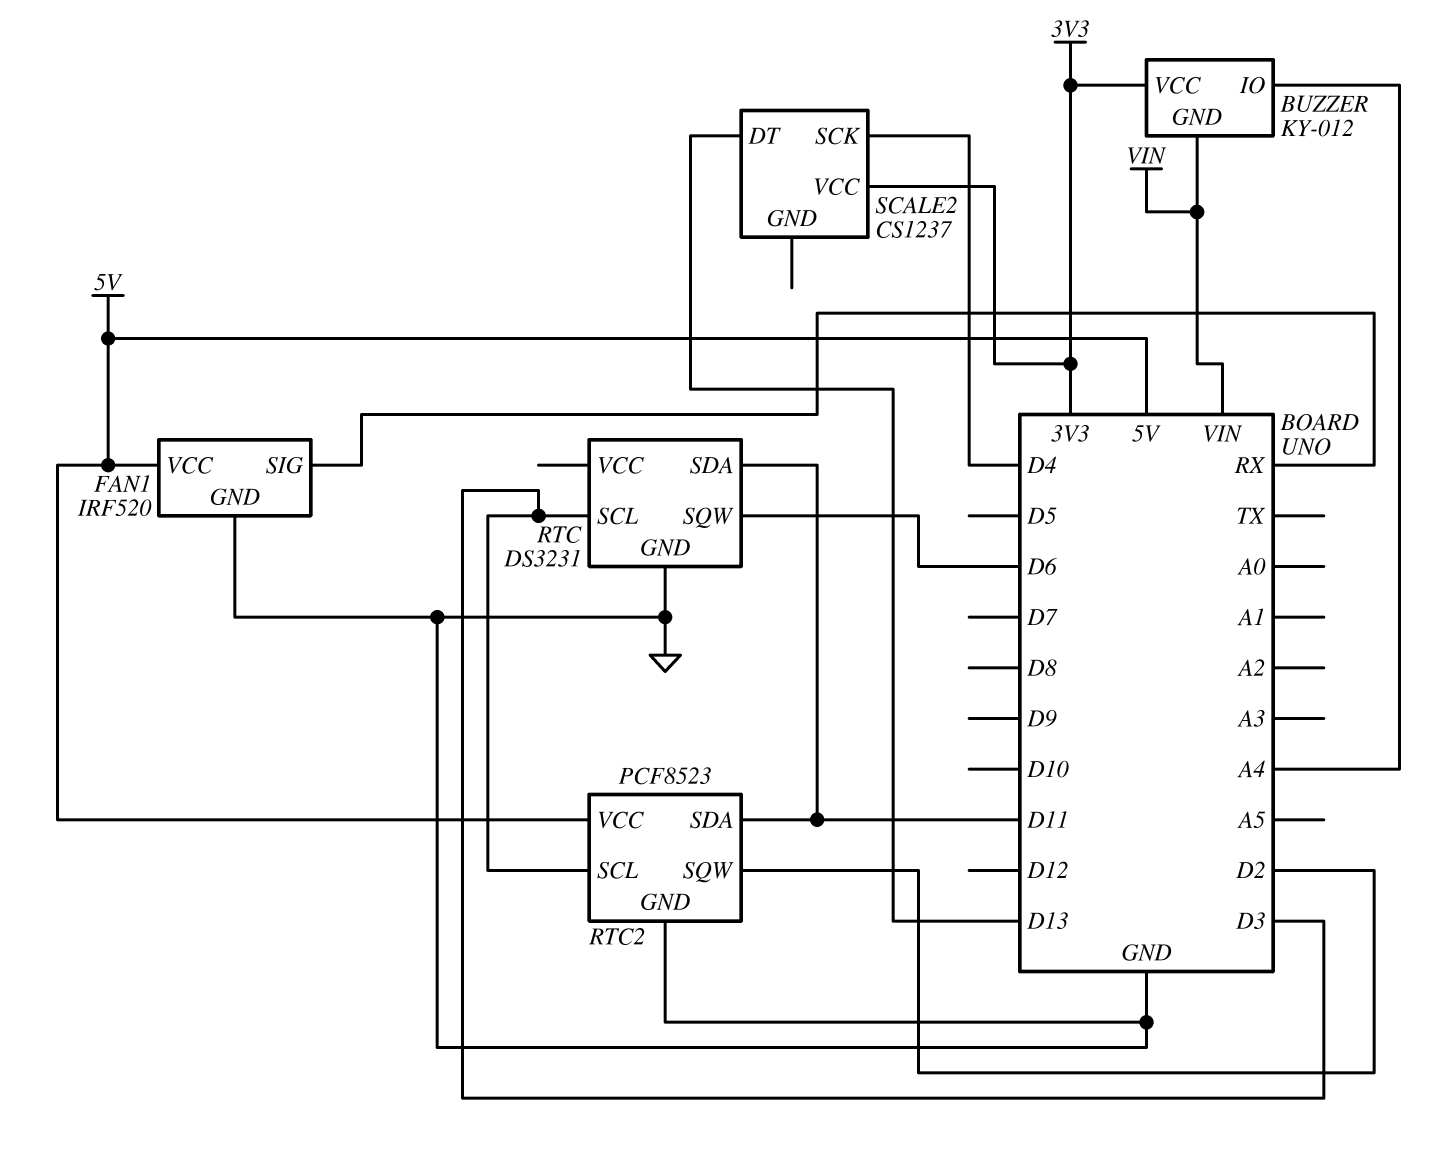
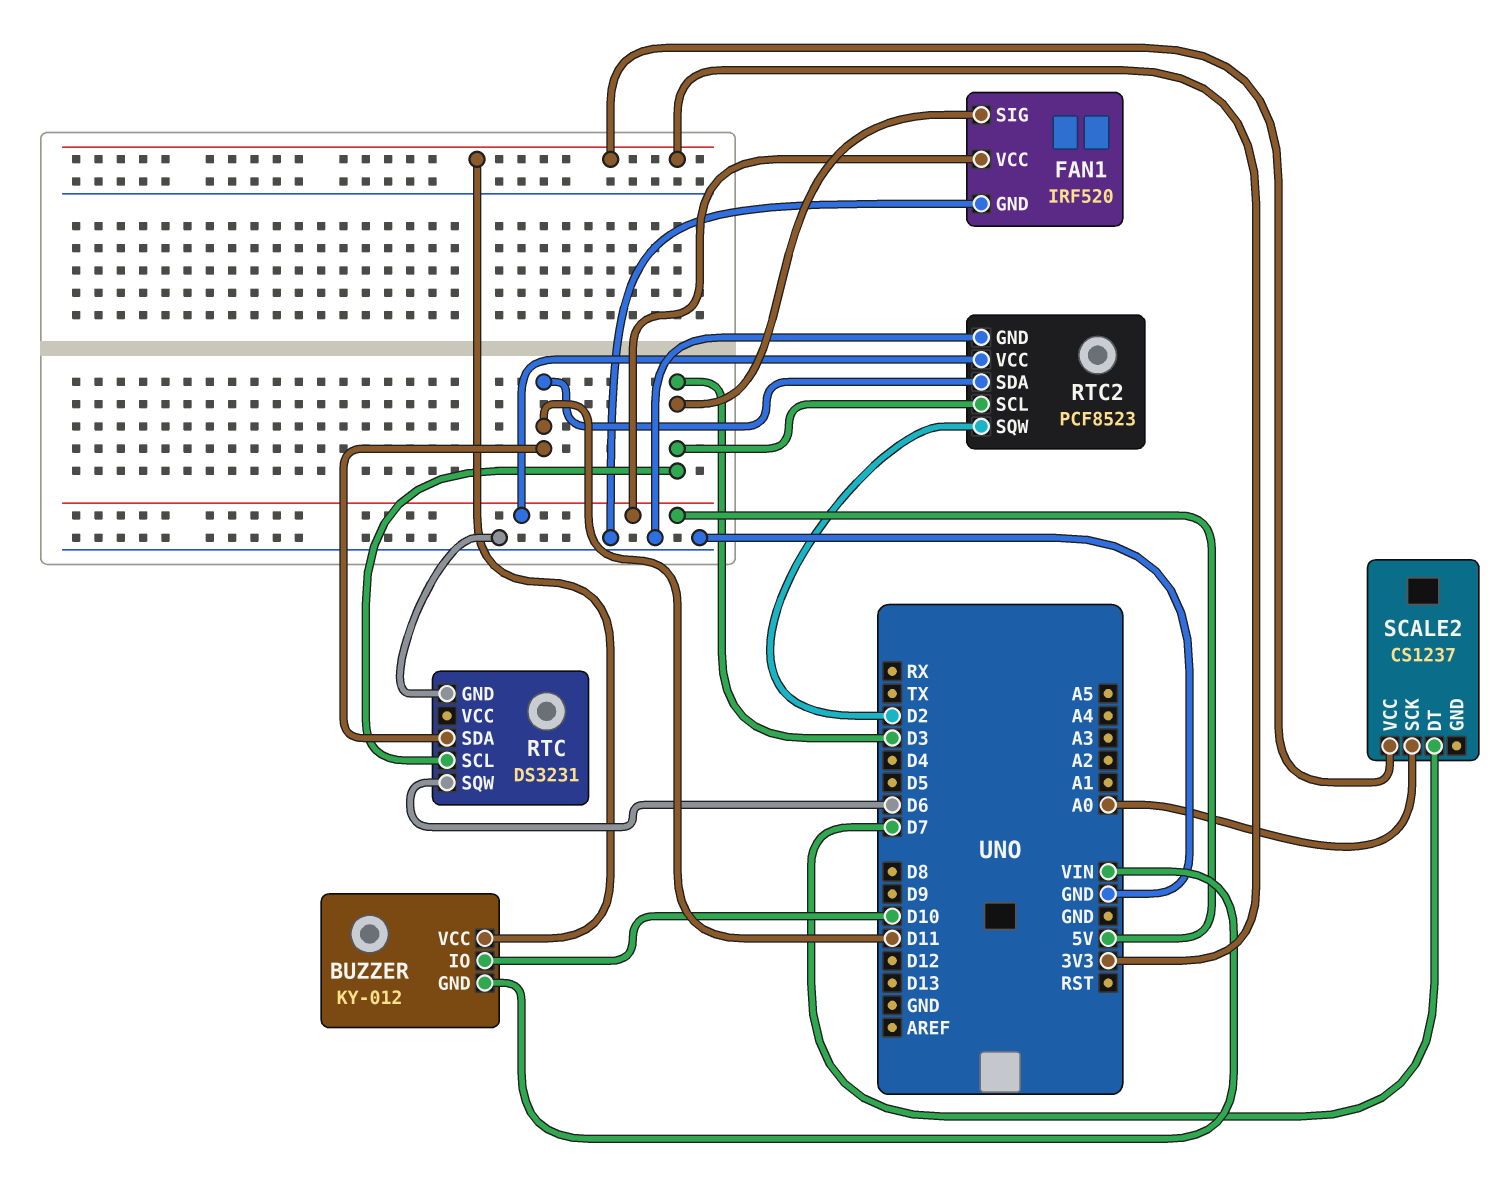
BUZZER pin IO: A4 -> D10
FAN1 pin SIG: RX -> D3
SCALE2 pin DT: D13 -> D7
SCALE2 pin SCK: D4 -> A0

